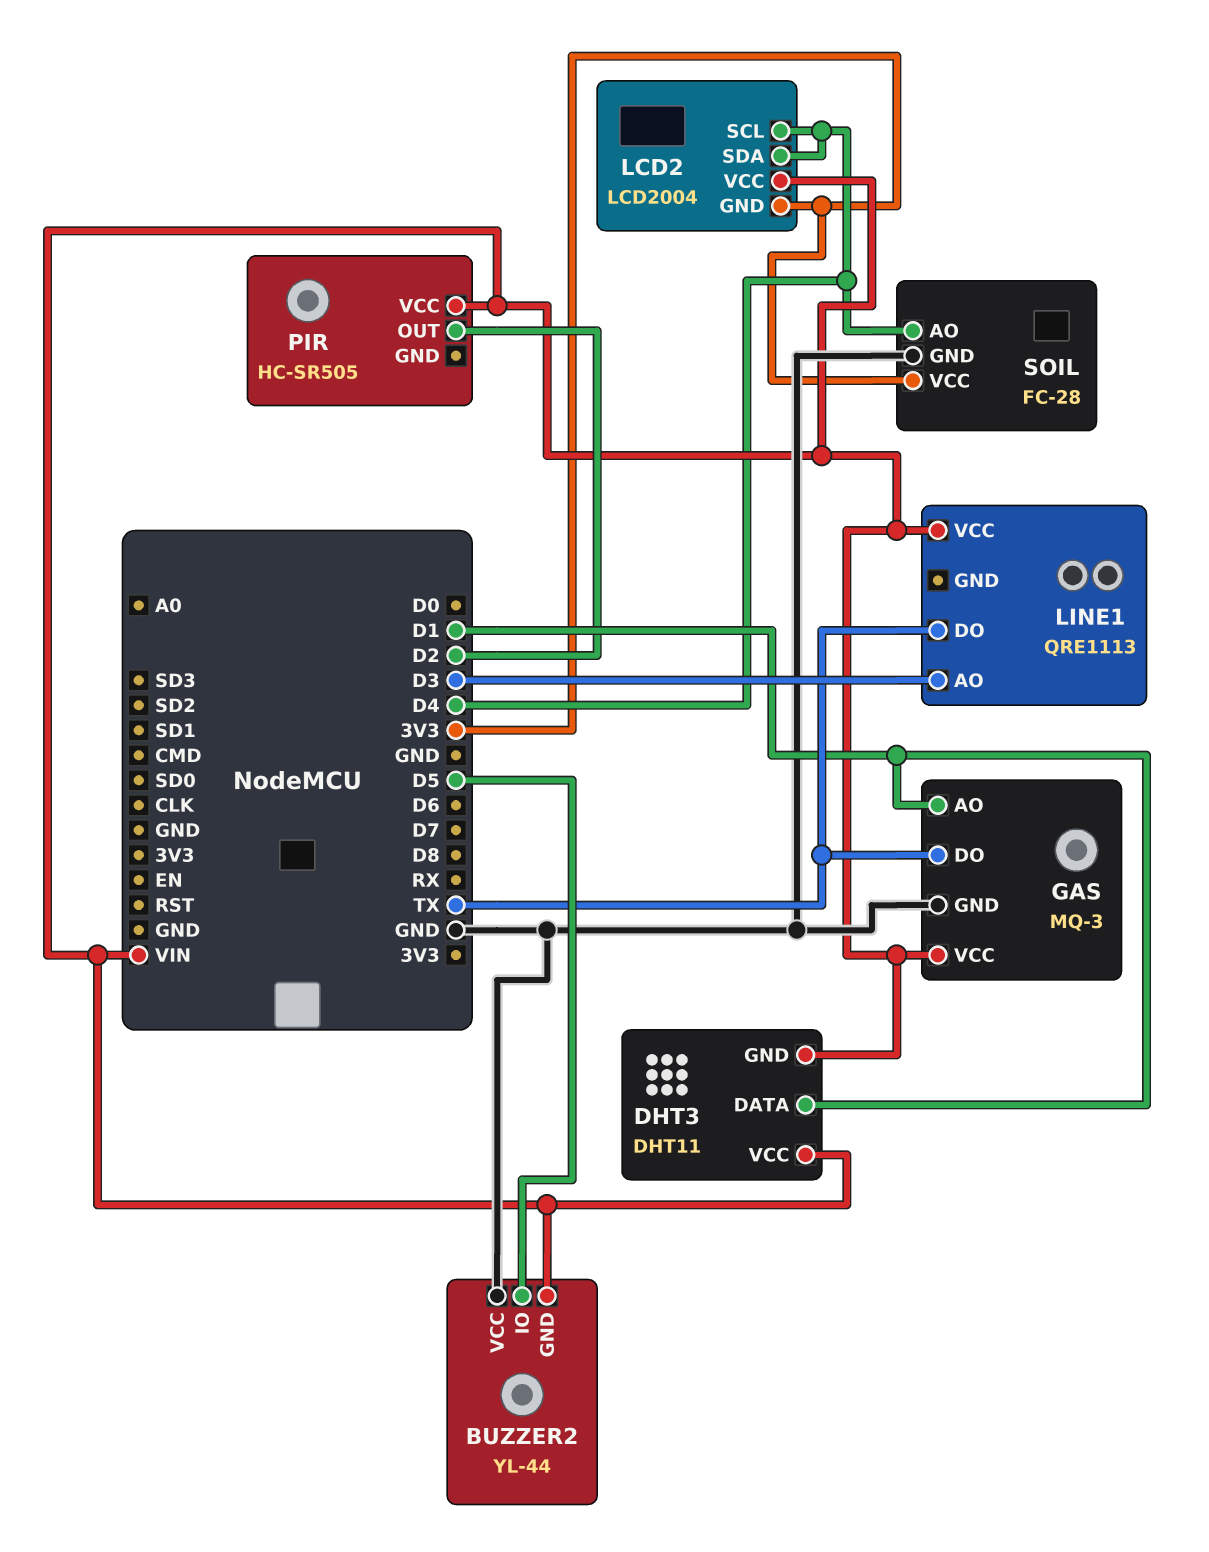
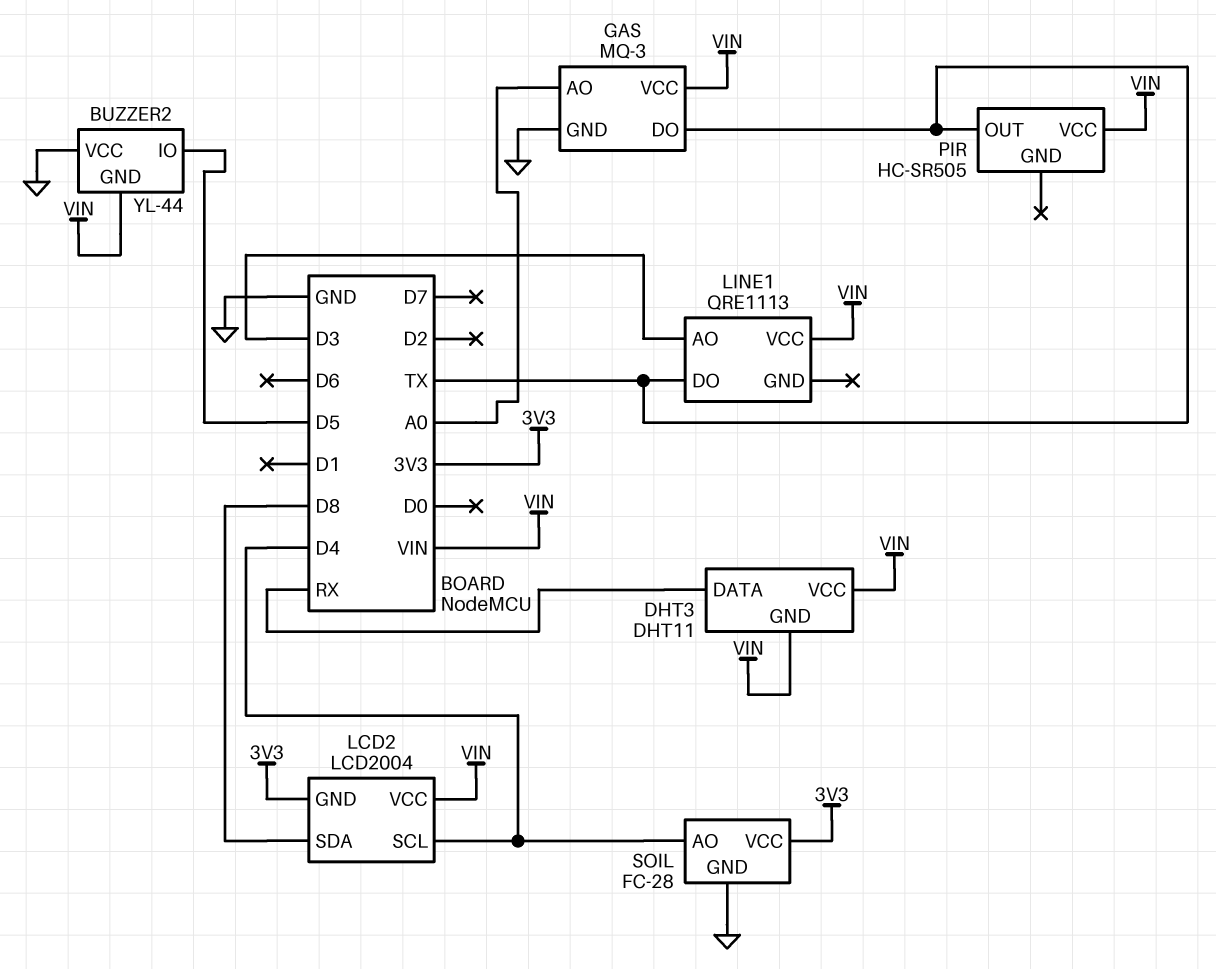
DHT3 pin DATA: D1 -> RX
GAS pin AO: D1 -> A0
LCD2 pin SDA: D4 -> D8
PIR pin OUT: D2 -> TX

